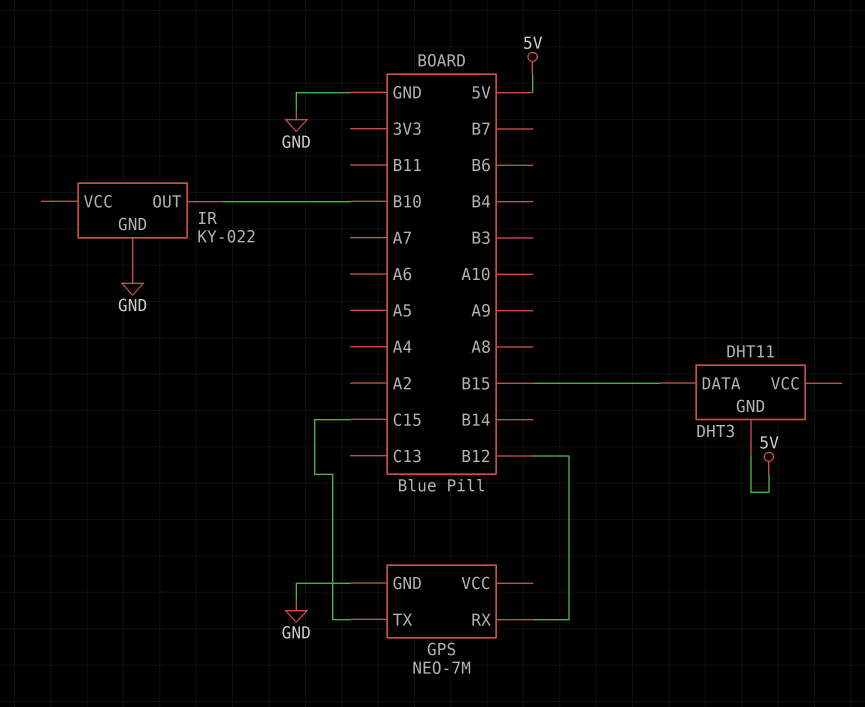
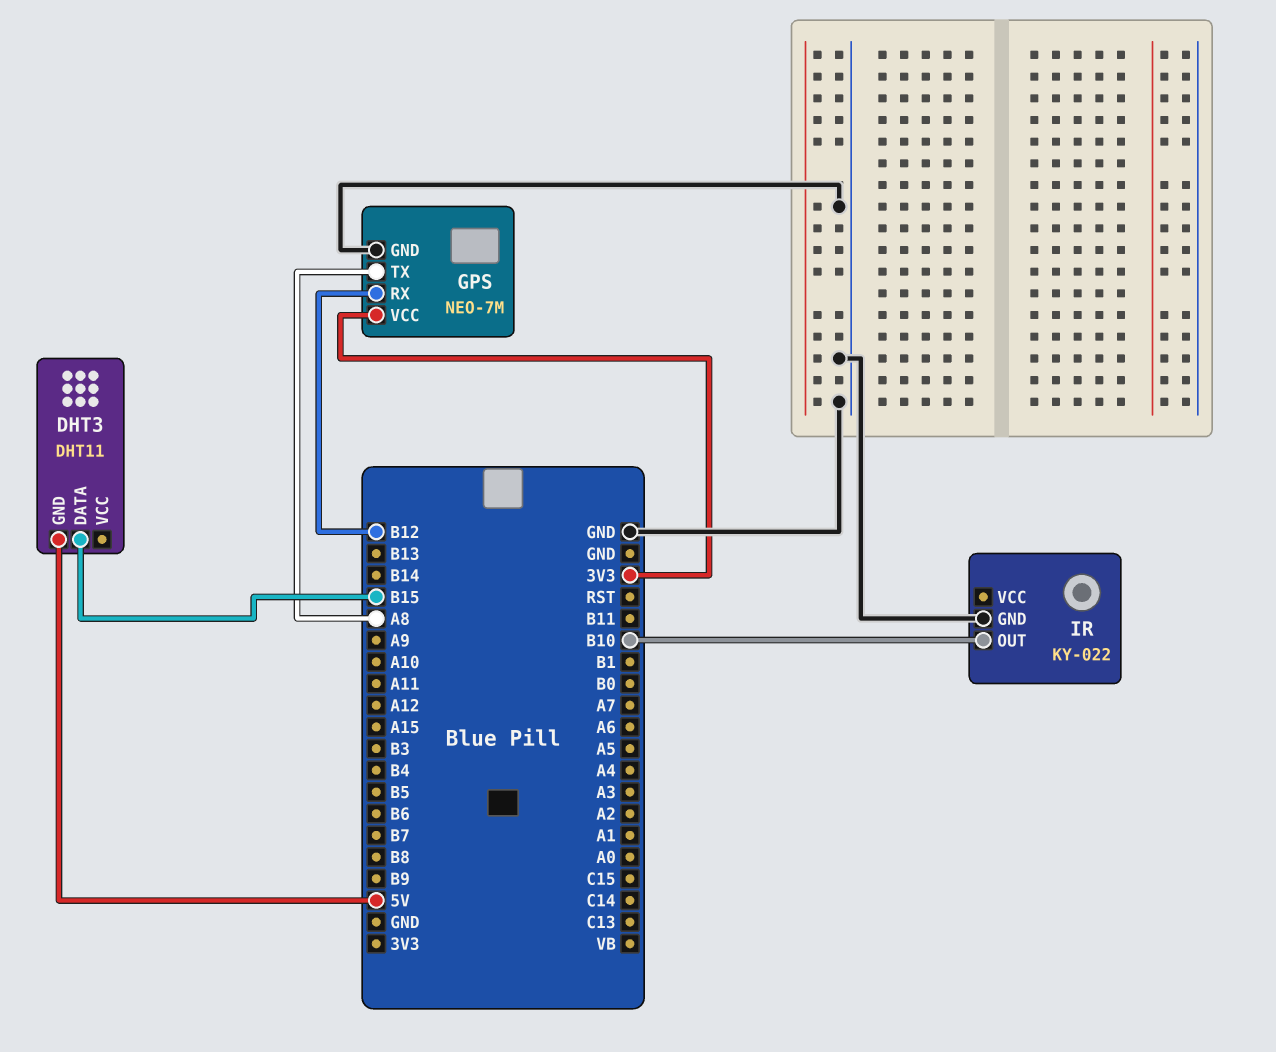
GPS pin TX: C15 -> A8
GPS pin VCC: none -> 3V3

